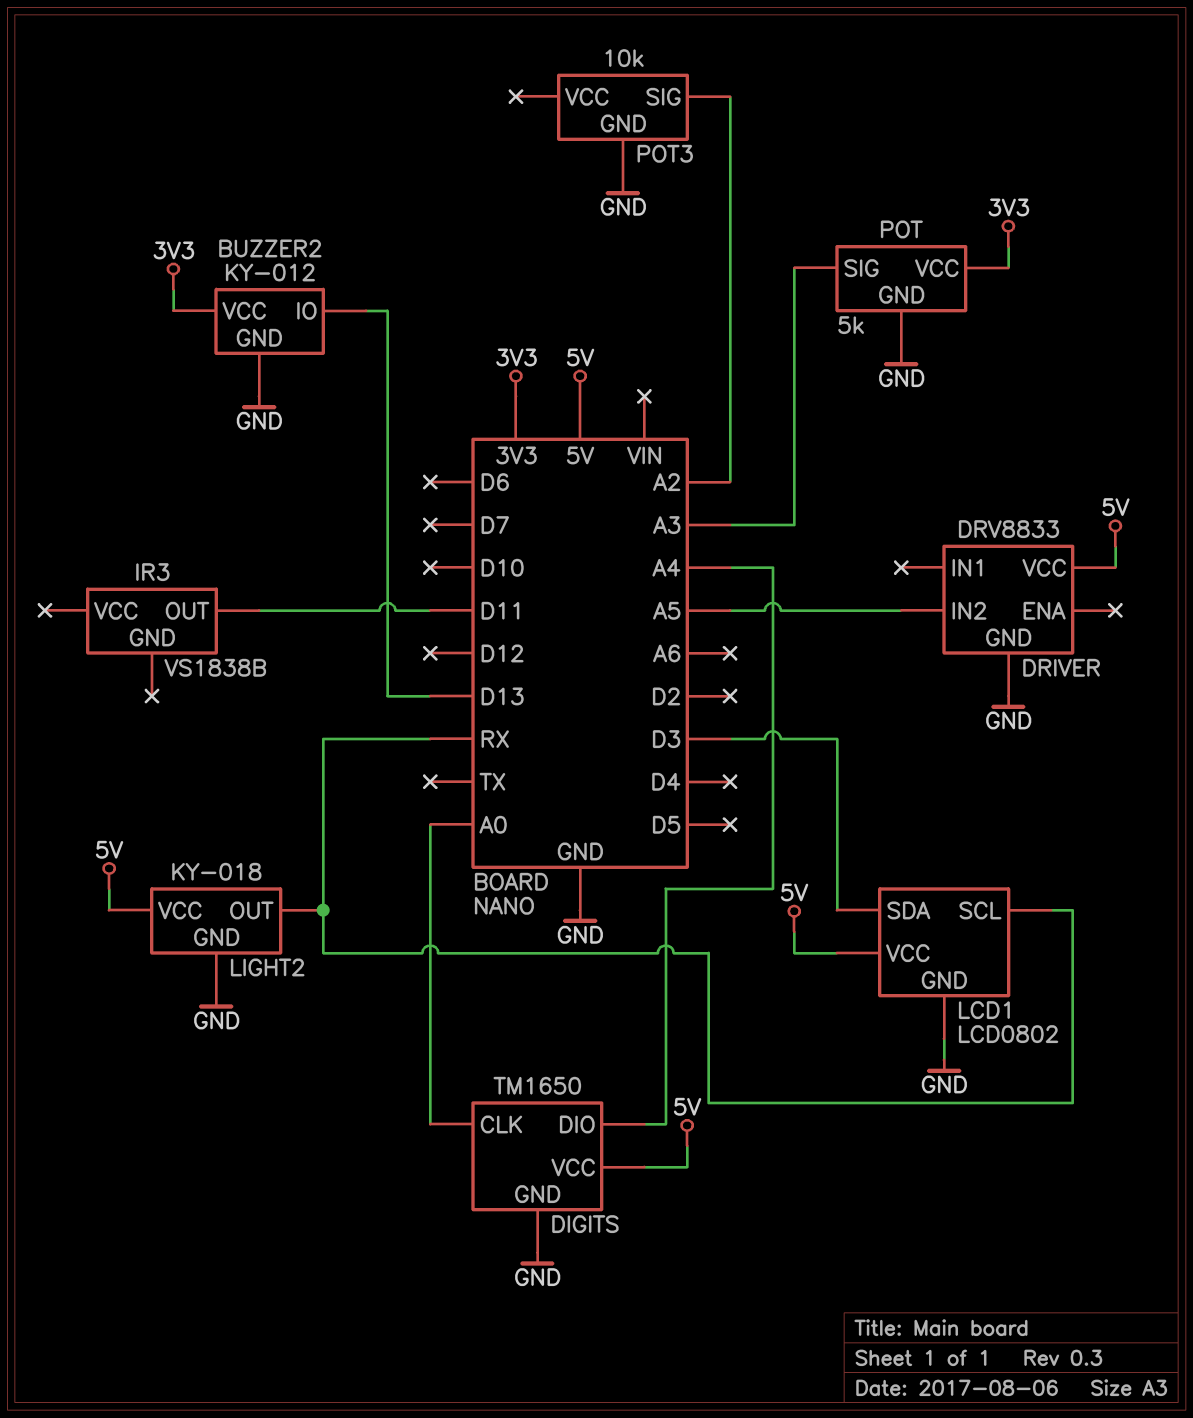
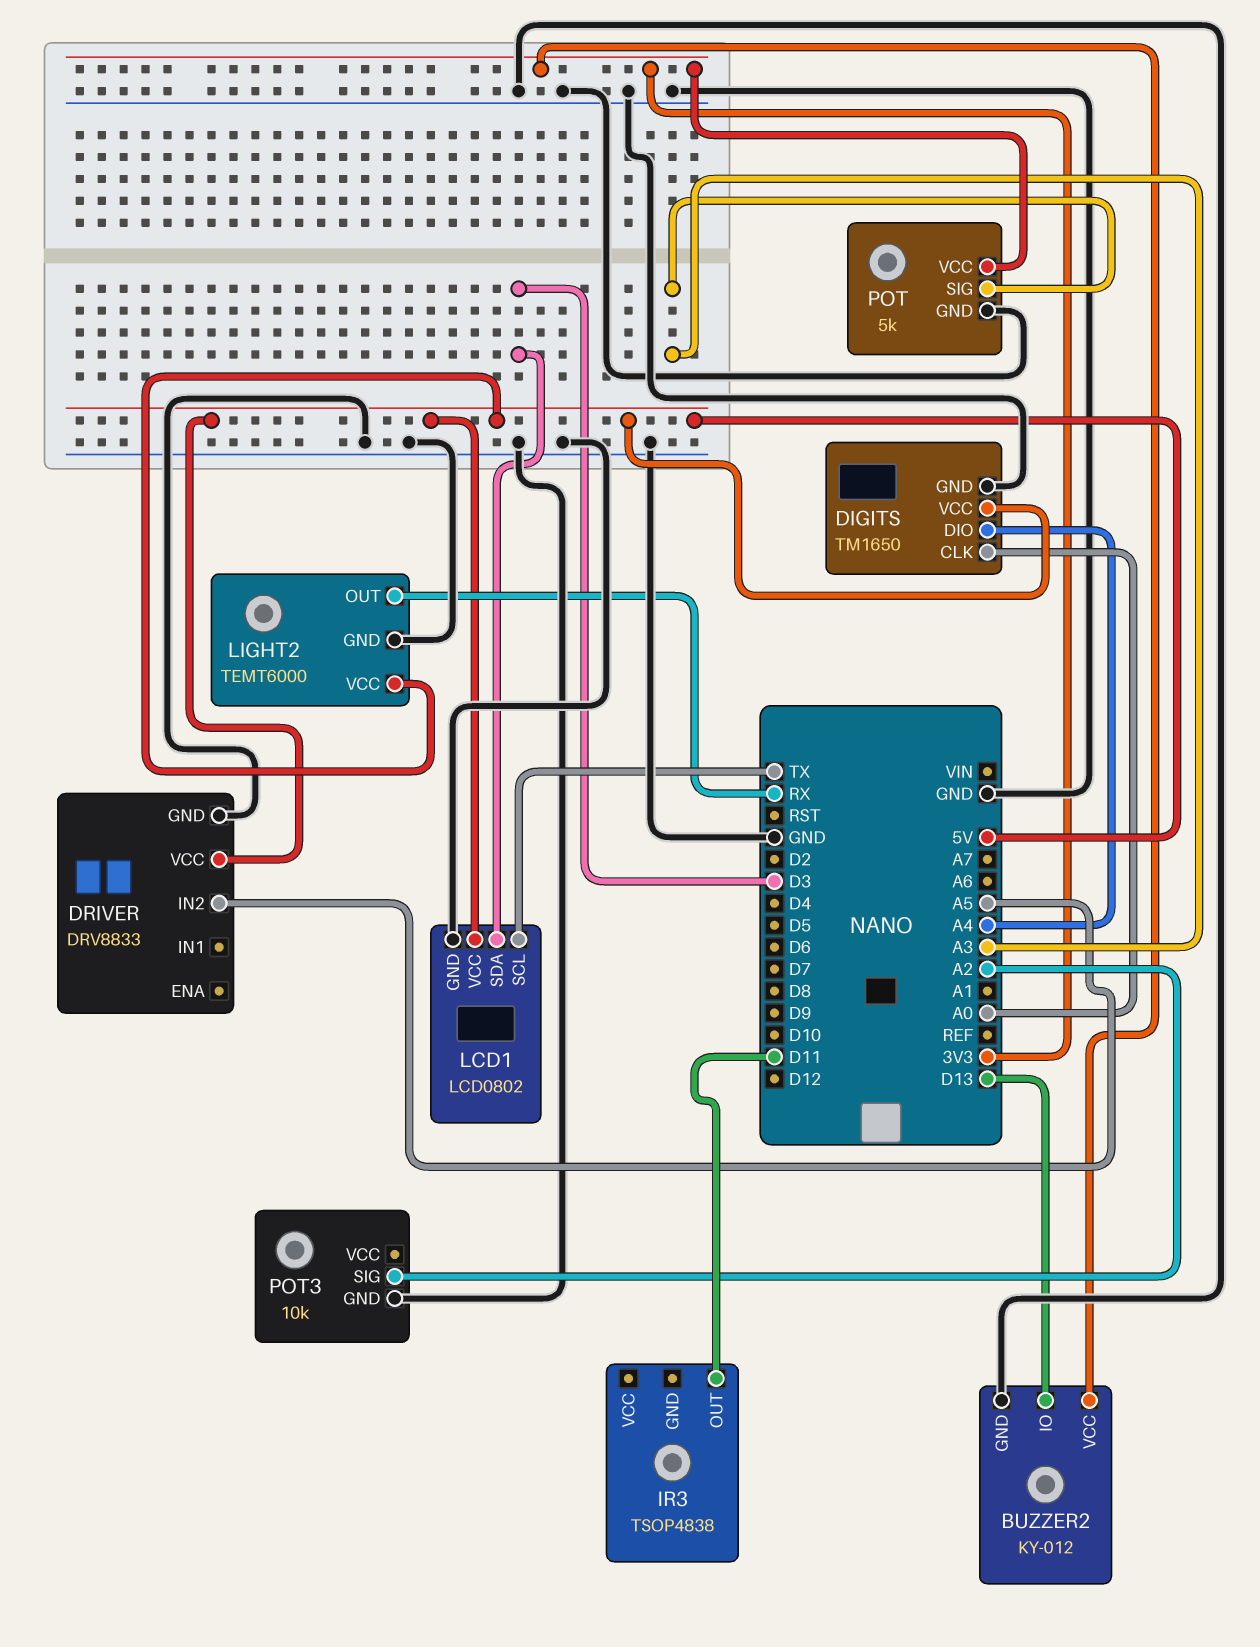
IR3: VS1838B -> TSOP4838
LCD1 pin SCL: RX -> TX
LIGHT2: KY-018 -> TEMT6000

